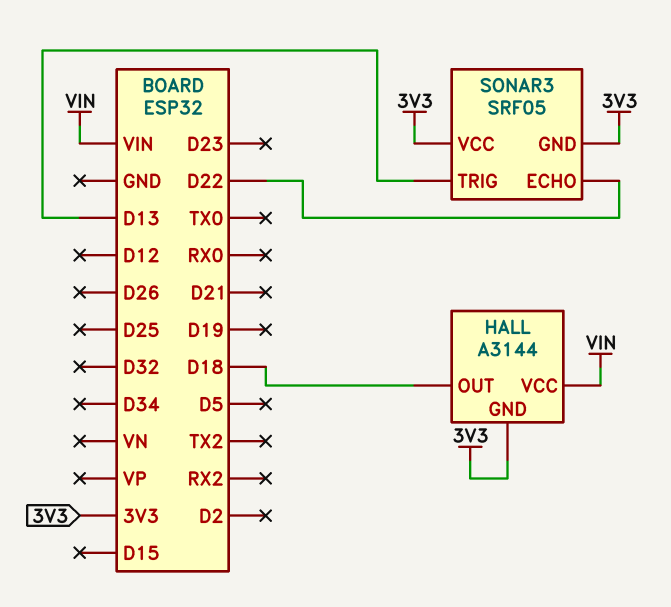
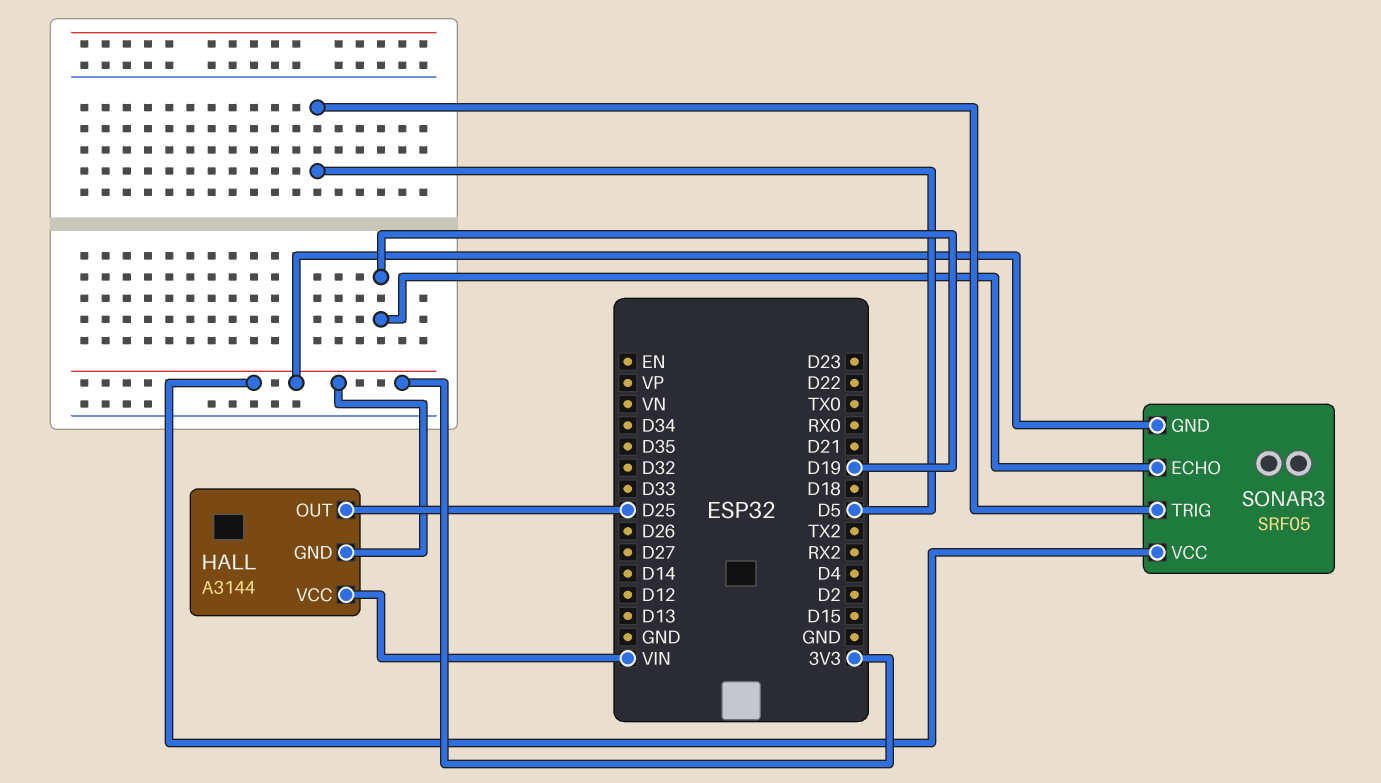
HALL pin OUT: D18 -> D25
SONAR3 pin ECHO: D22 -> D19
SONAR3 pin TRIG: D13 -> D5

